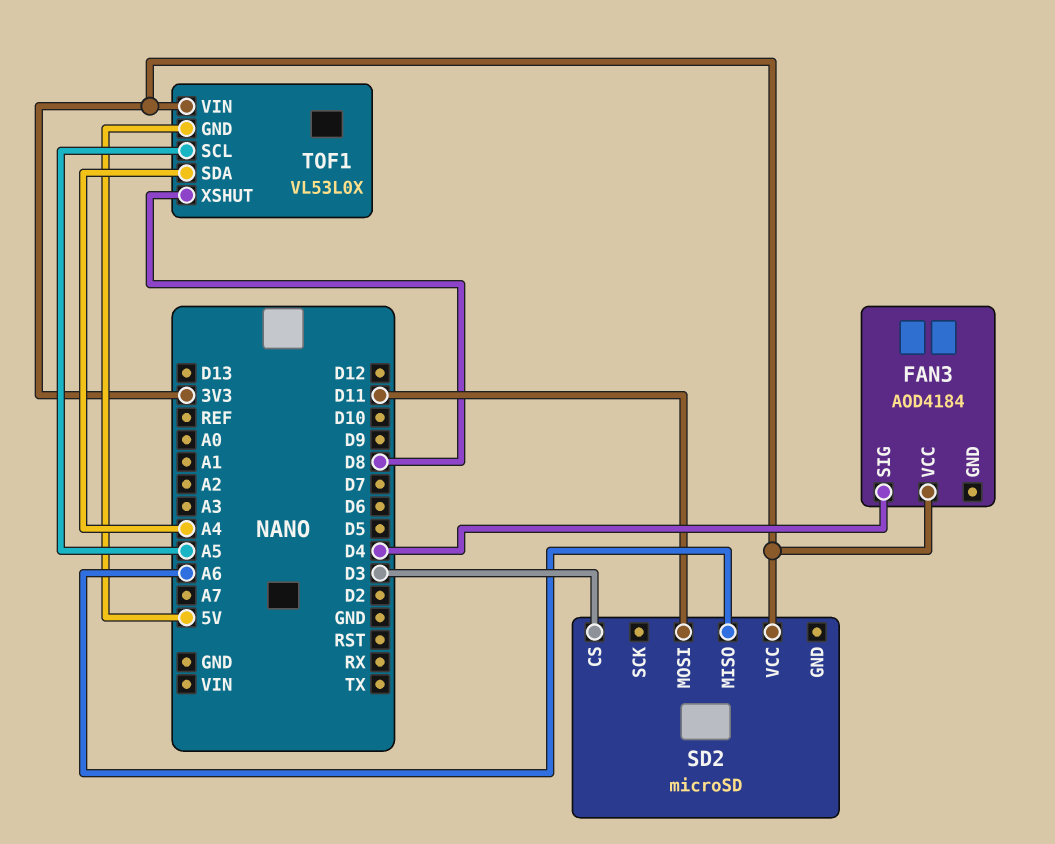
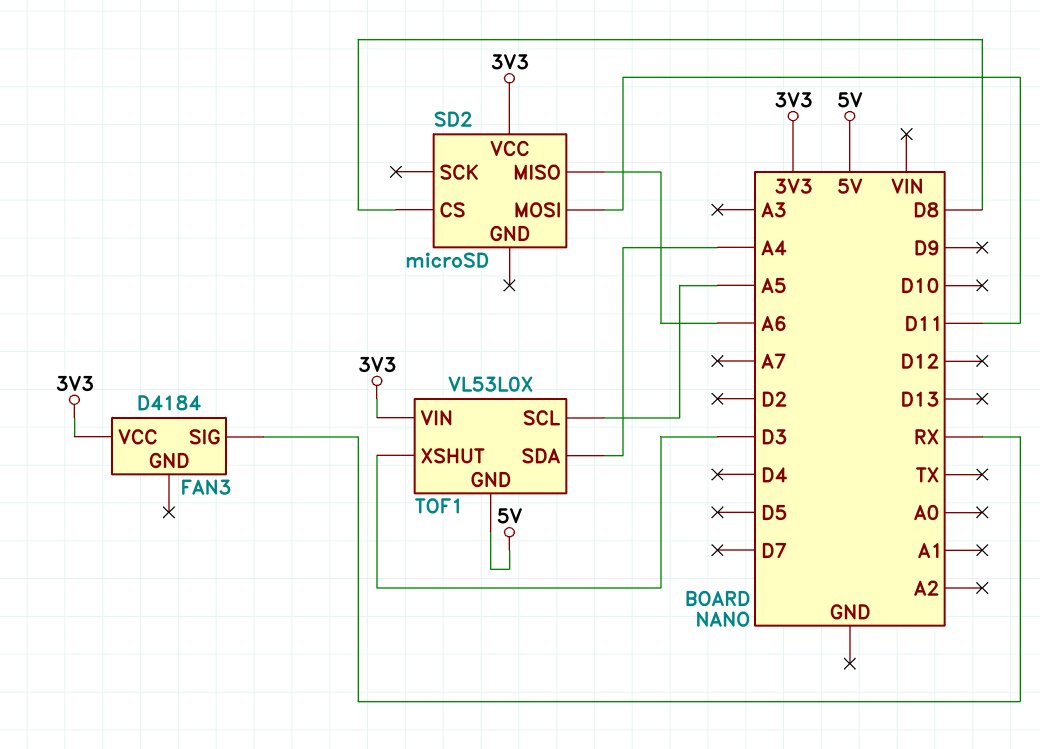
FAN3: AOD4184 -> D4184
FAN3 pin SIG: D4 -> RX
SD2 pin CS: D3 -> D8
TOF1 pin XSHUT: D8 -> D3

